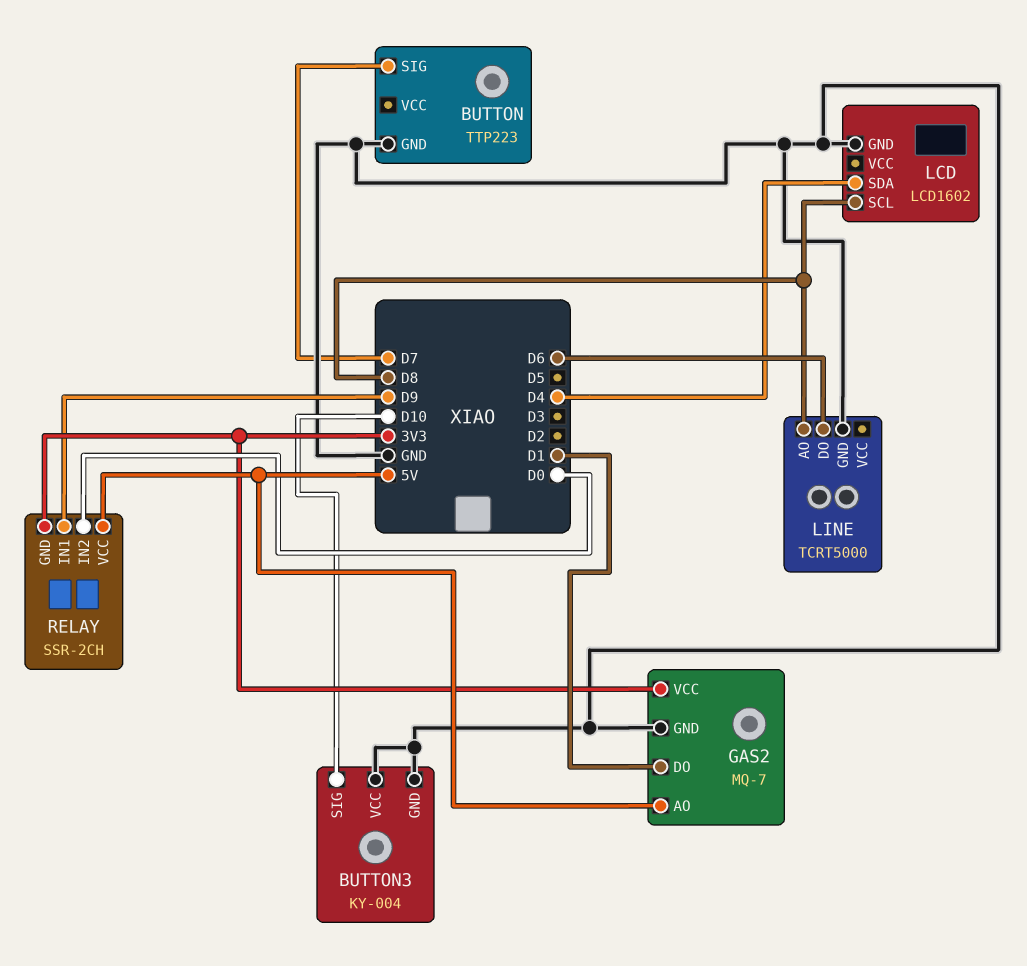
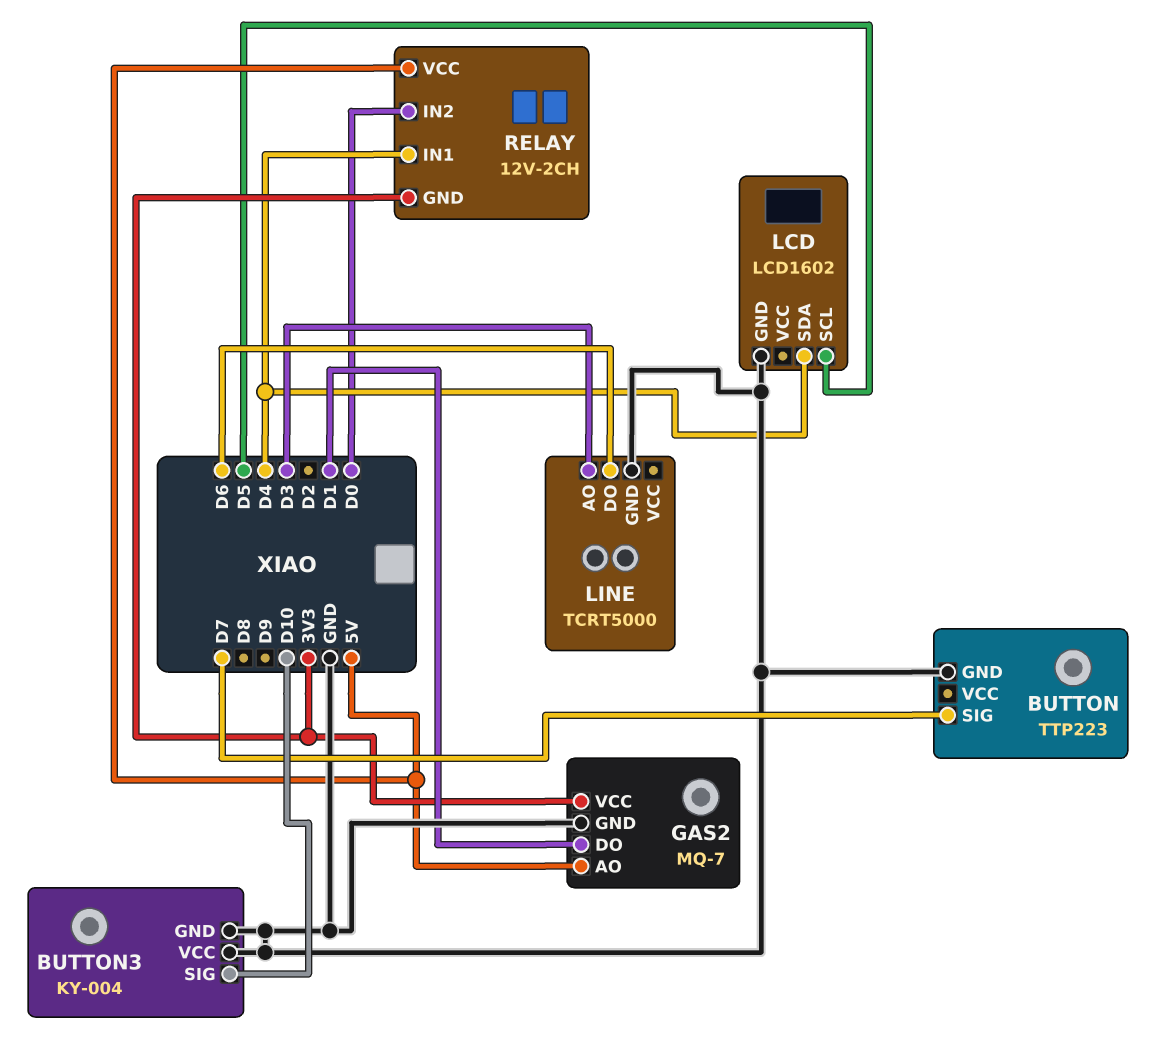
LCD pin SCL: D8 -> D5
LINE pin AO: D8 -> D3
RELAY: SSR-2CH -> 12V-2CH
RELAY pin IN1: D9 -> D4

